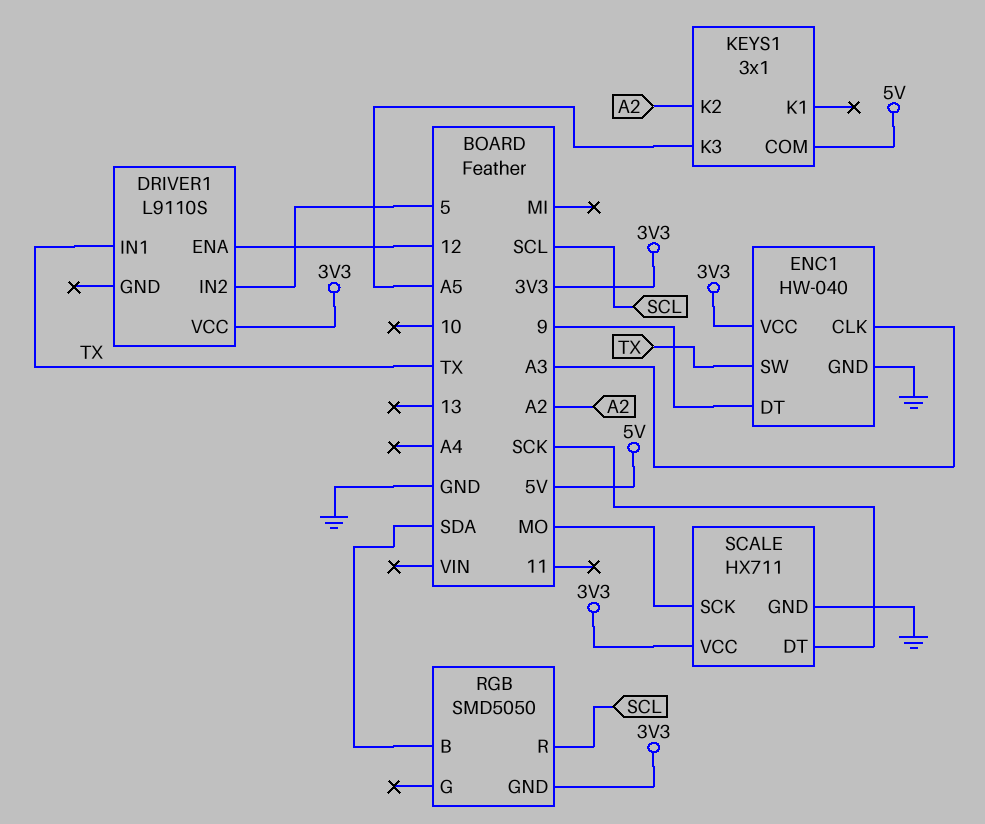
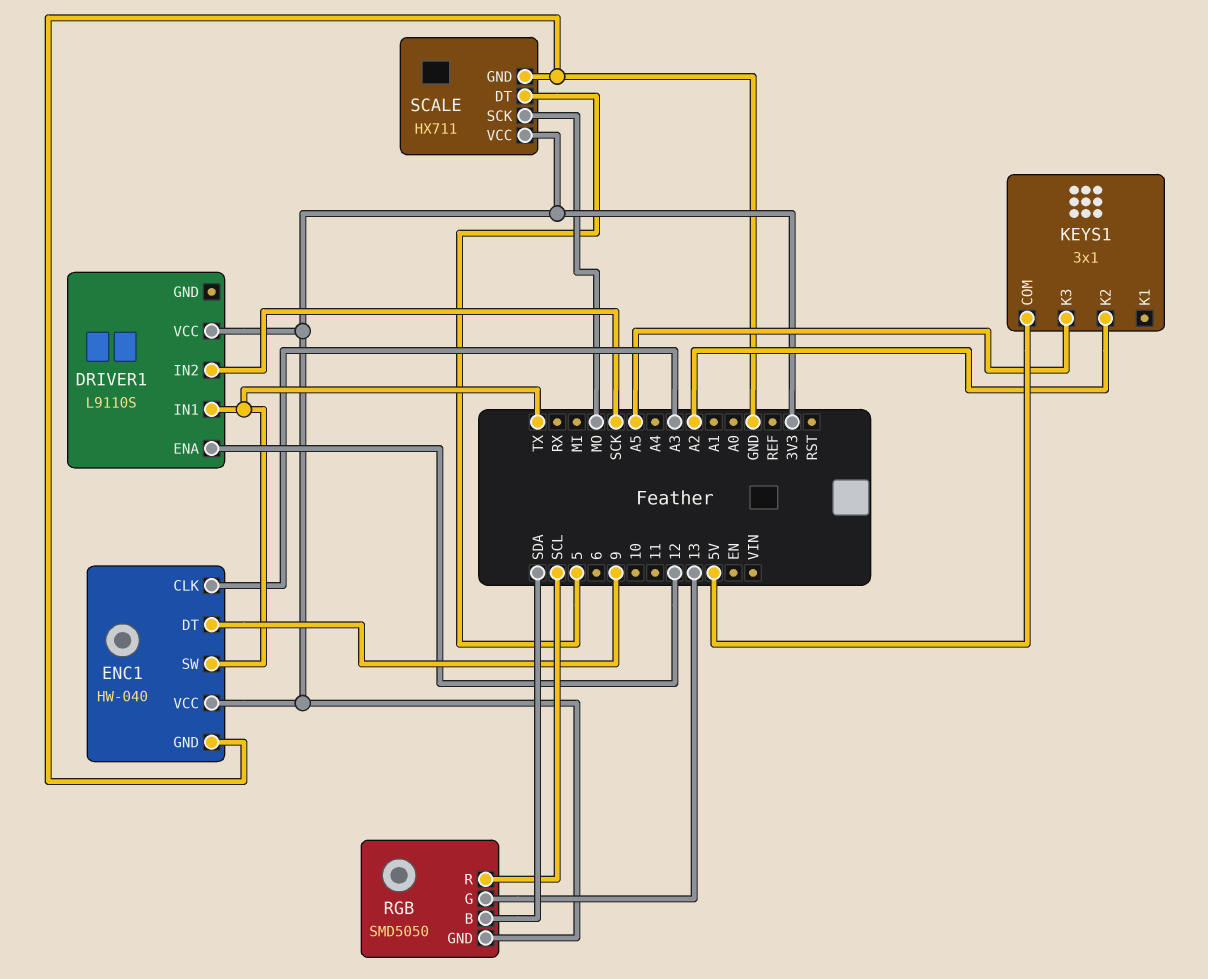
DRIVER1 pin IN2: 5 -> SCK
RGB pin G: none -> 13
SCALE pin DT: SCK -> 5

